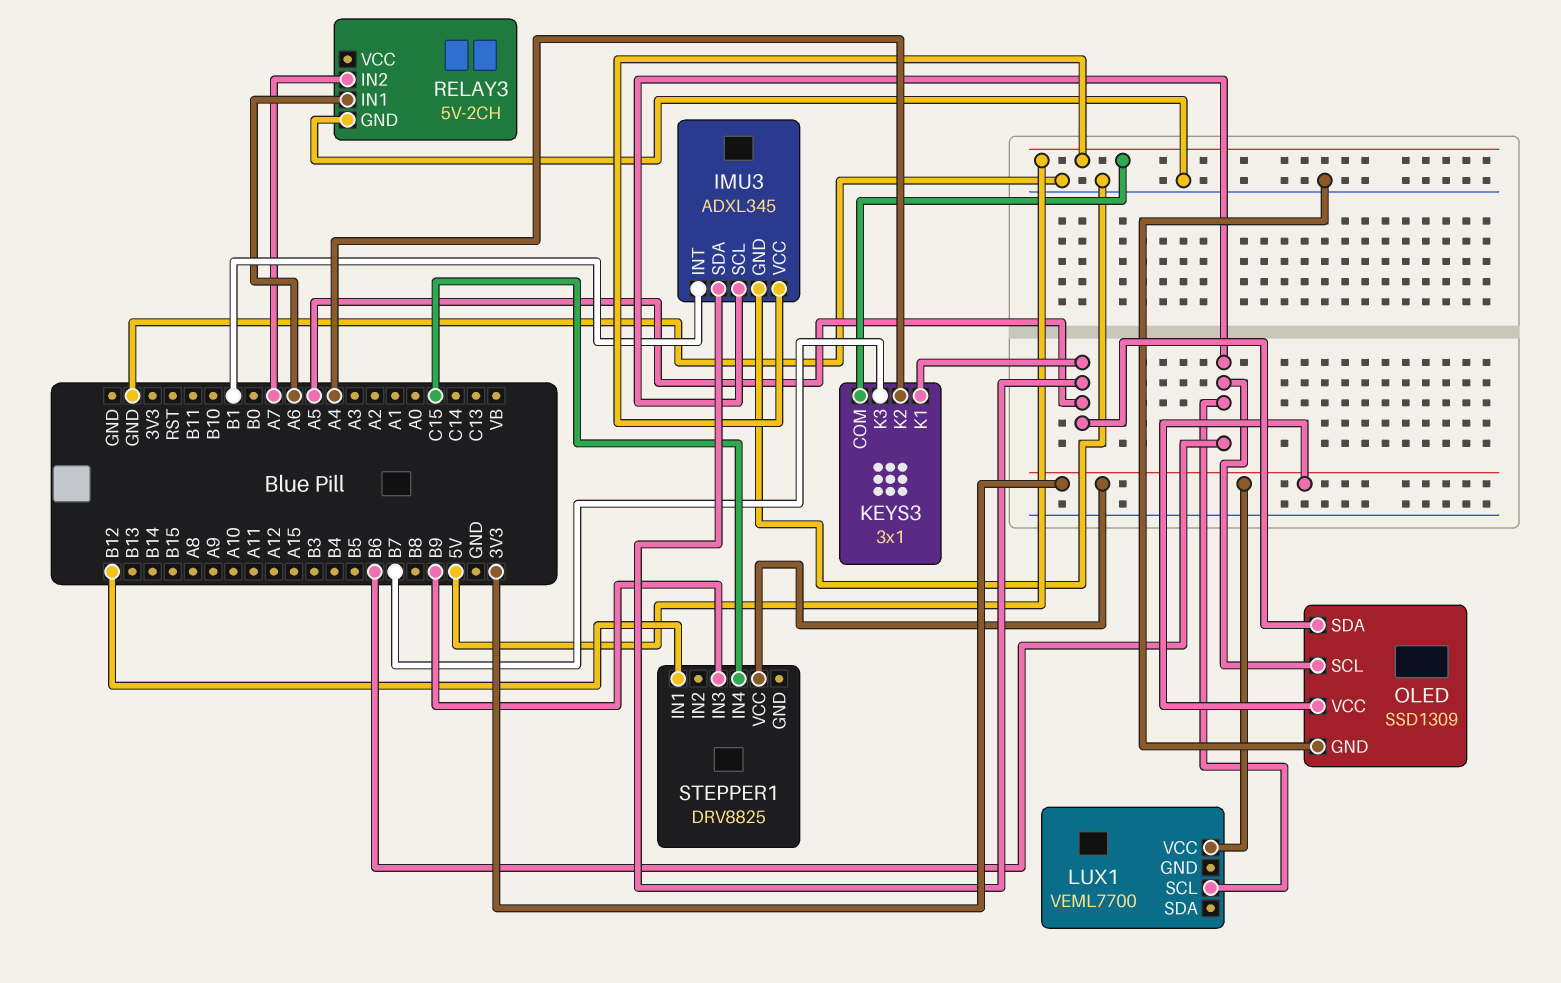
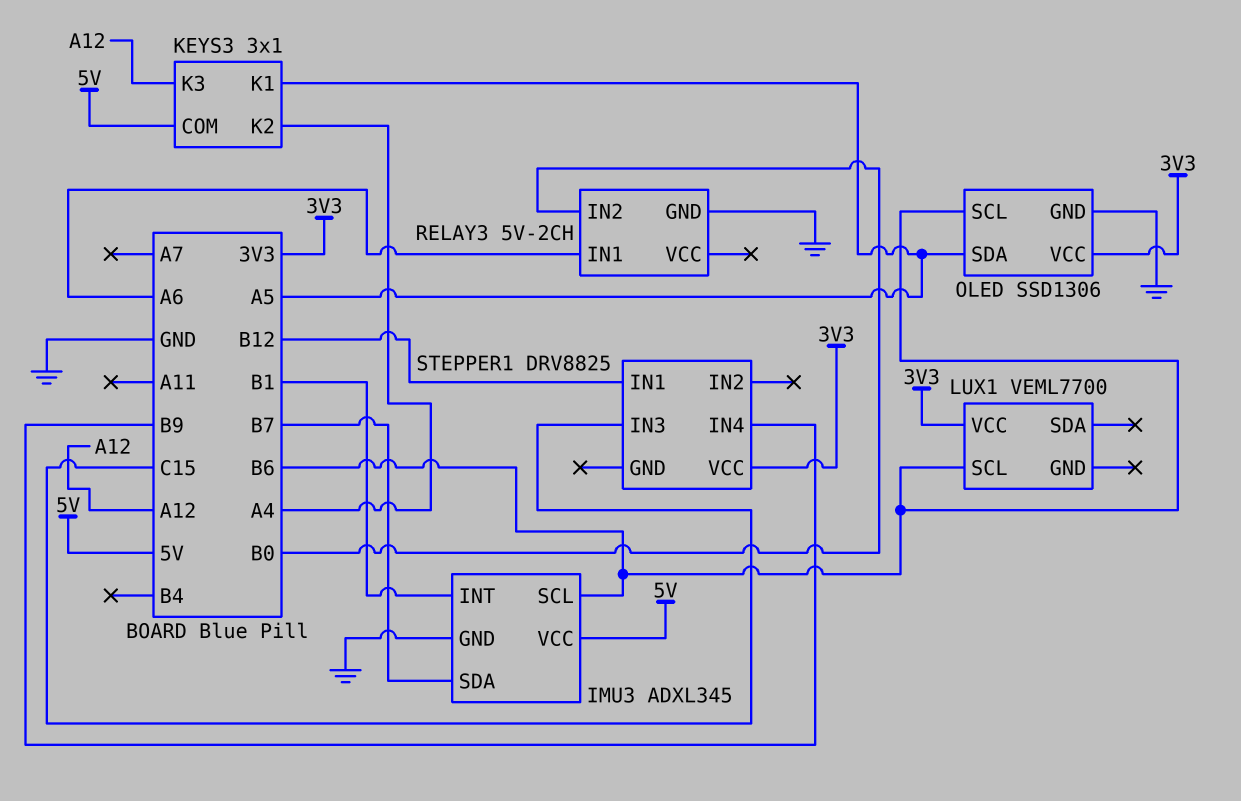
IMU3 pin SDA: A5 -> B7
KEYS3 pin K3: B7 -> A12
OLED: SSD1309 -> SSD1306
RELAY3 pin IN2: A7 -> B0
STEPPER1 pin IN3: B9 -> C15
STEPPER1 pin IN4: C15 -> B9

